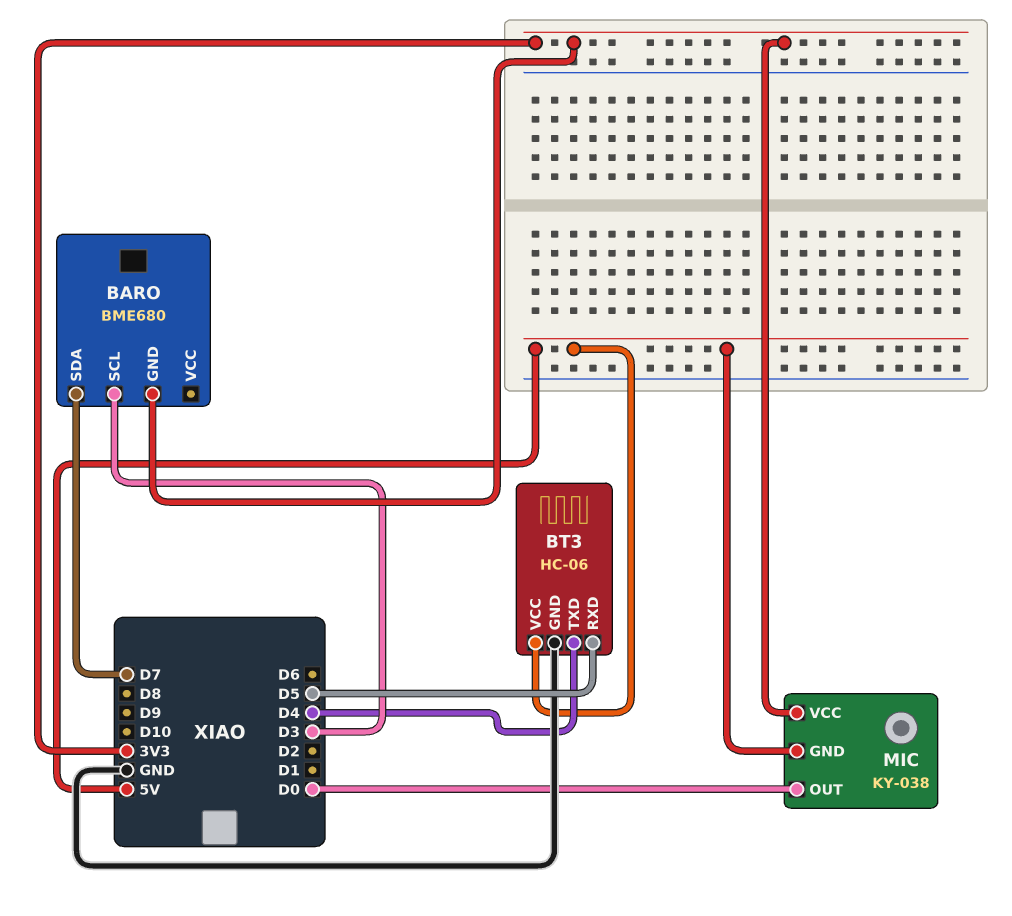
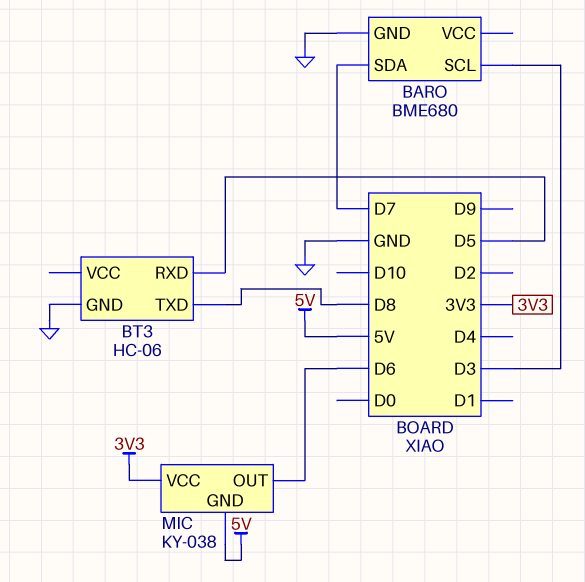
BARO pin GND: 3V3 -> GND
BT3 pin TXD: D4 -> D8
BT3 pin VCC: 5V -> none
MIC pin OUT: D0 -> D6

